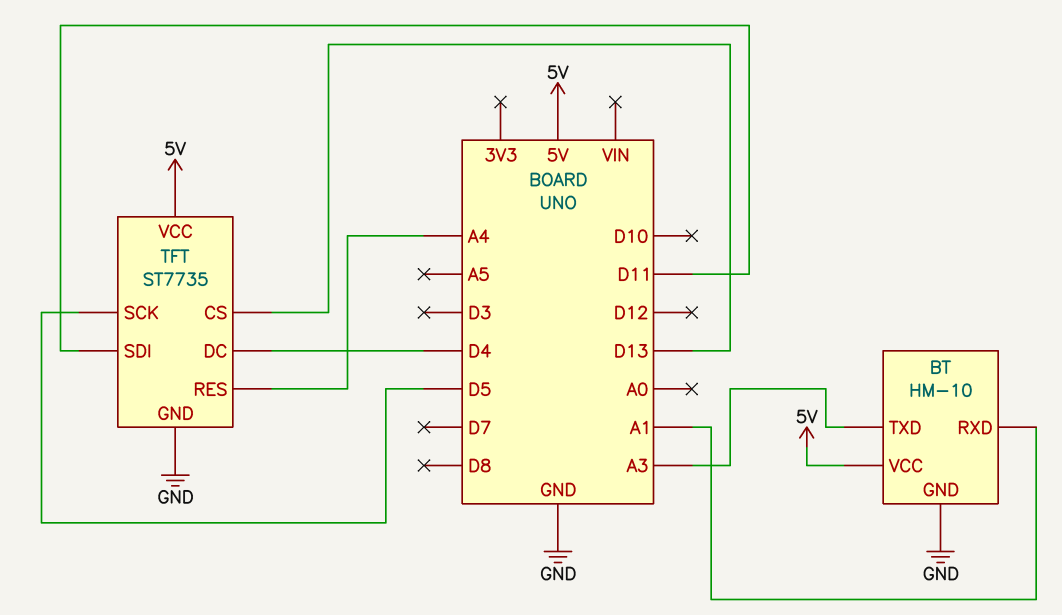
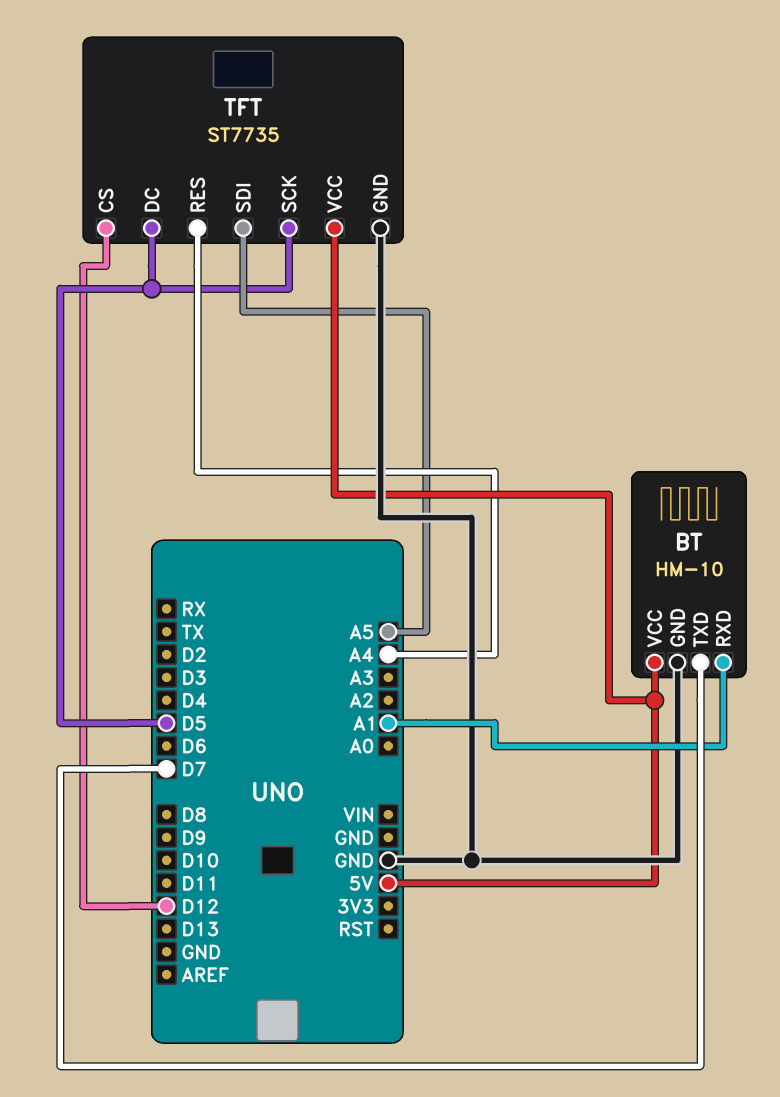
BT pin TXD: A3 -> D7
TFT pin CS: D13 -> D12
TFT pin DC: D4 -> D5
TFT pin SDI: D11 -> A5

